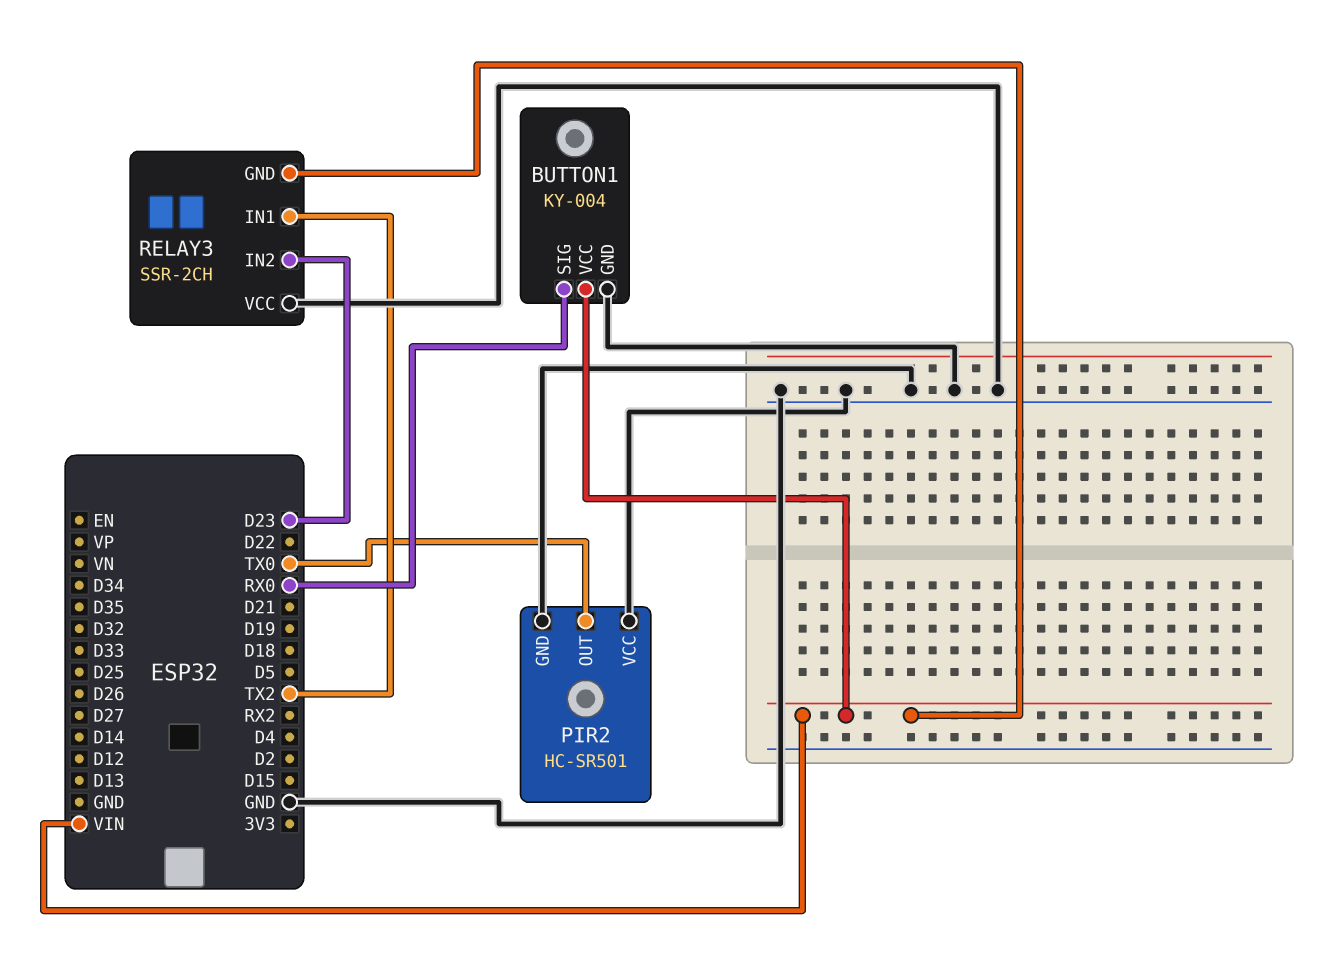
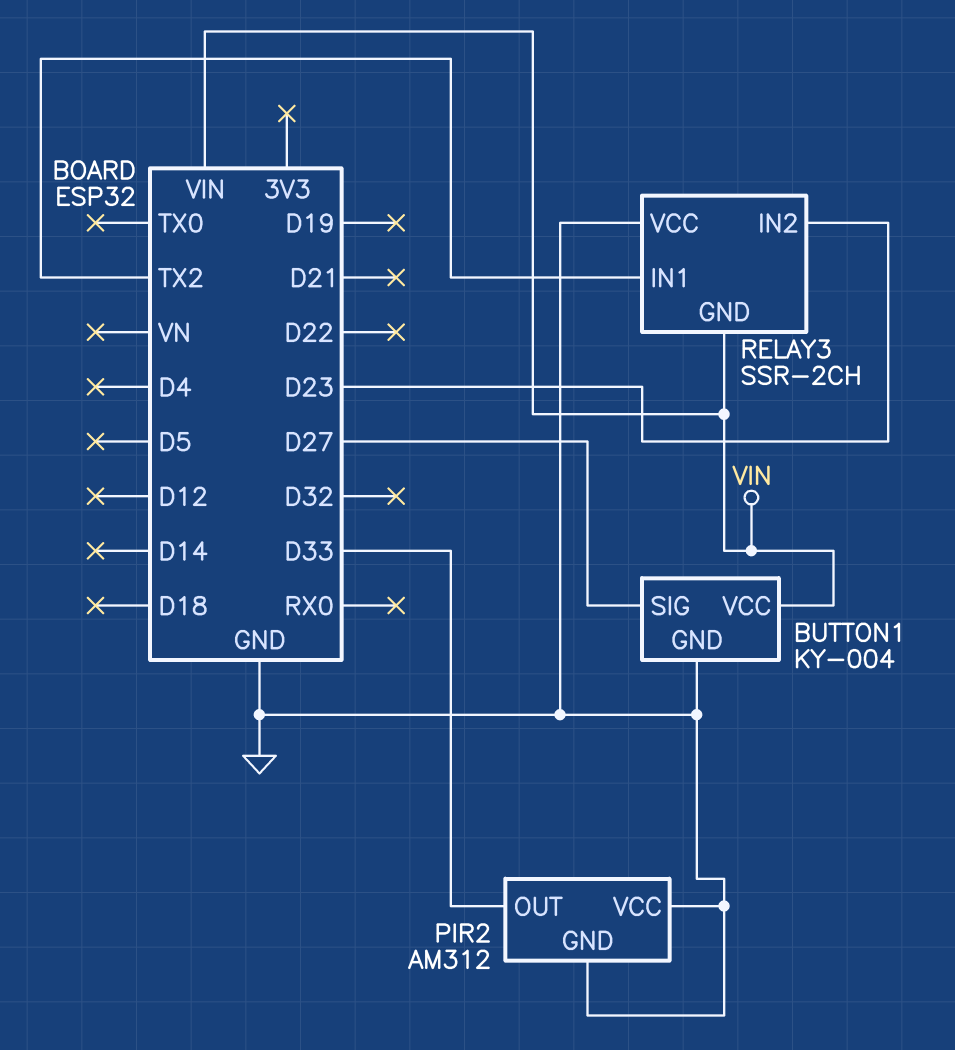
BUTTON1 pin SIG: RX0 -> D27
PIR2: HC-SR501 -> AM312
PIR2 pin OUT: TX0 -> D33

